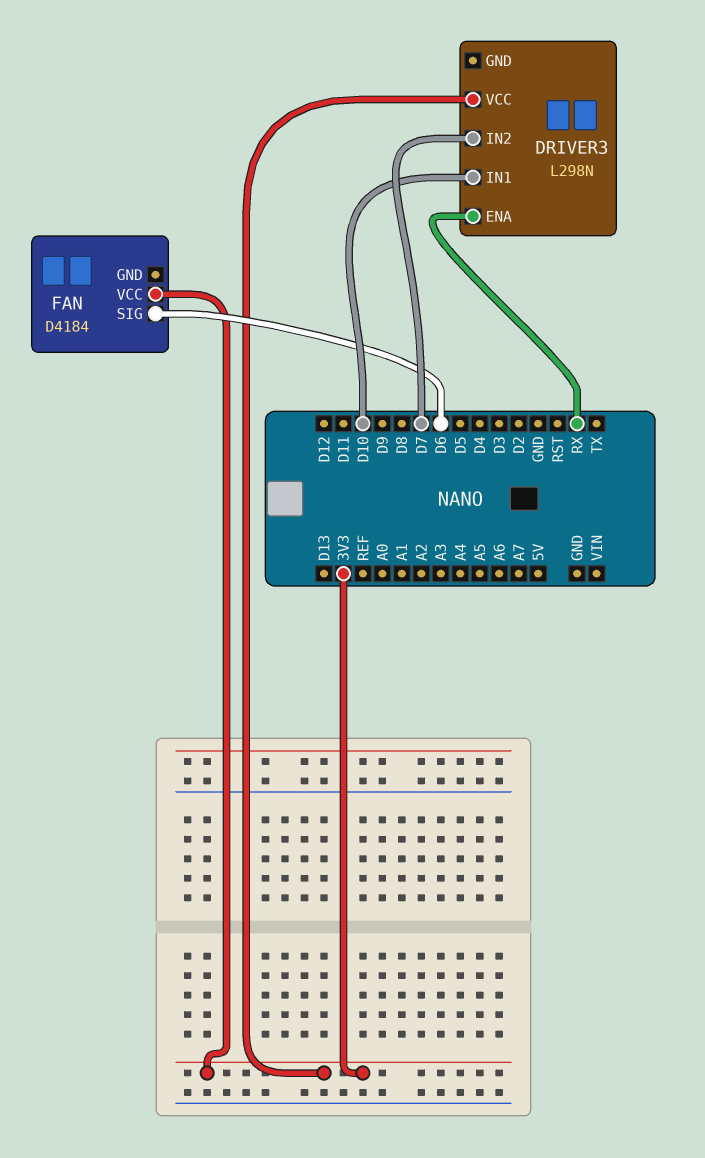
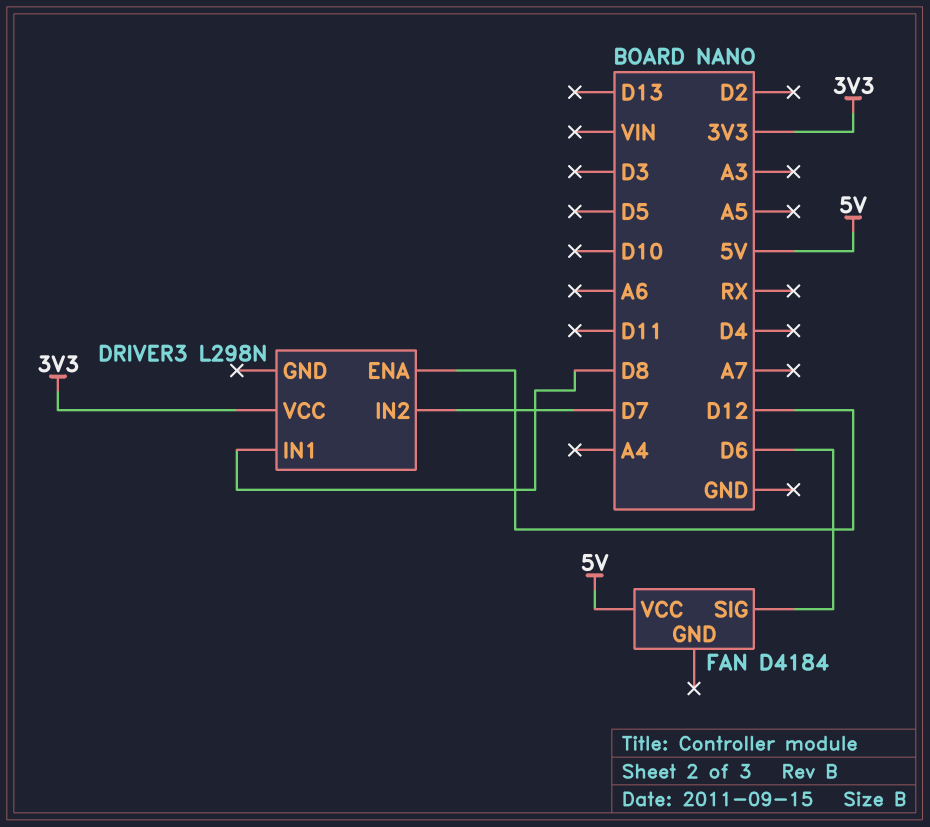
DRIVER3 pin ENA: RX -> D12
DRIVER3 pin IN1: D10 -> D8
FAN pin VCC: 3V3 -> 5V

